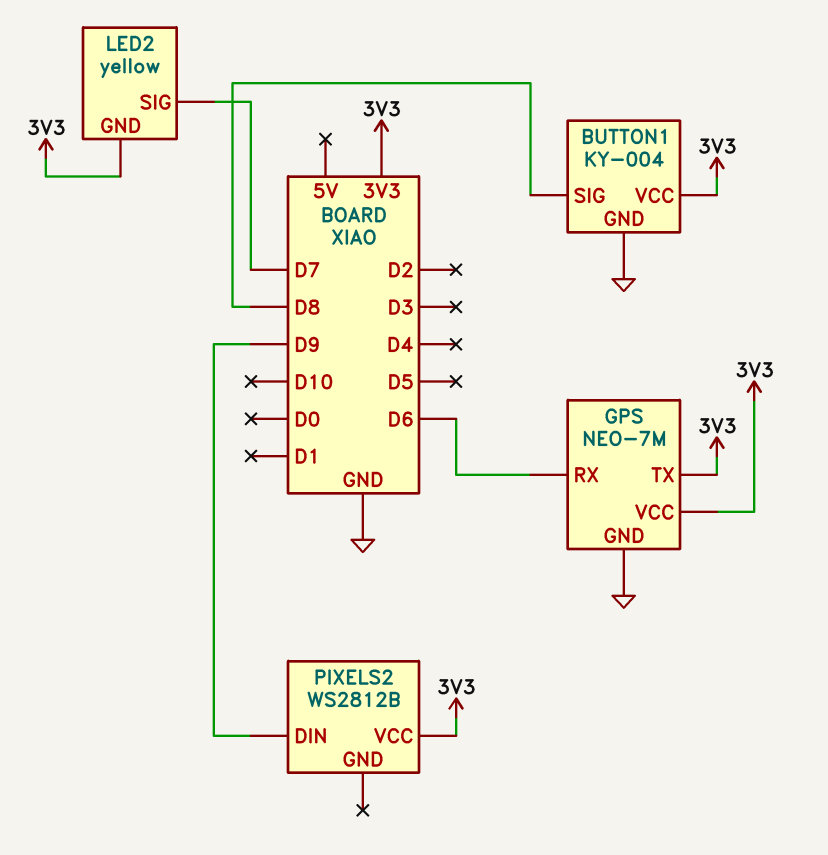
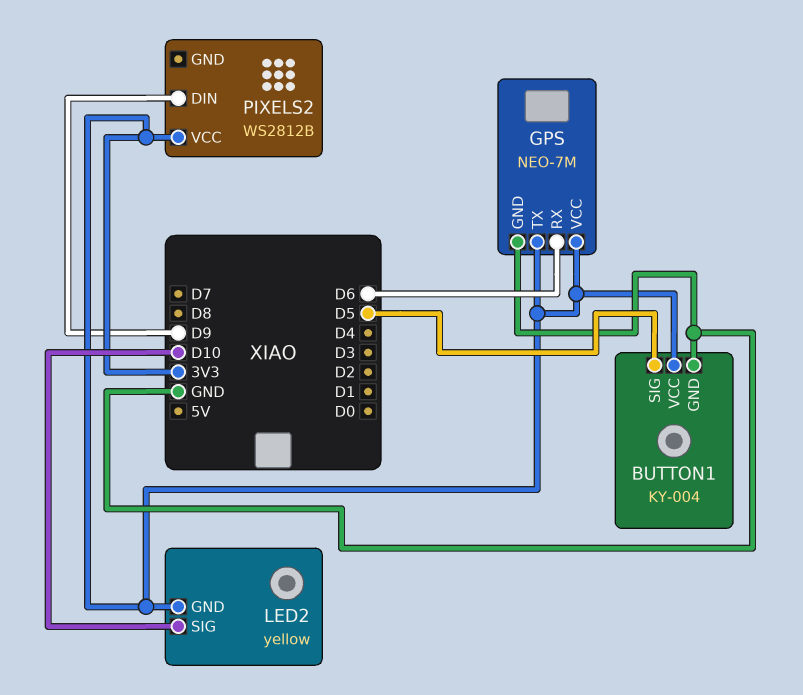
BUTTON1 pin SIG: D8 -> D5
LED2 pin SIG: D7 -> D10

